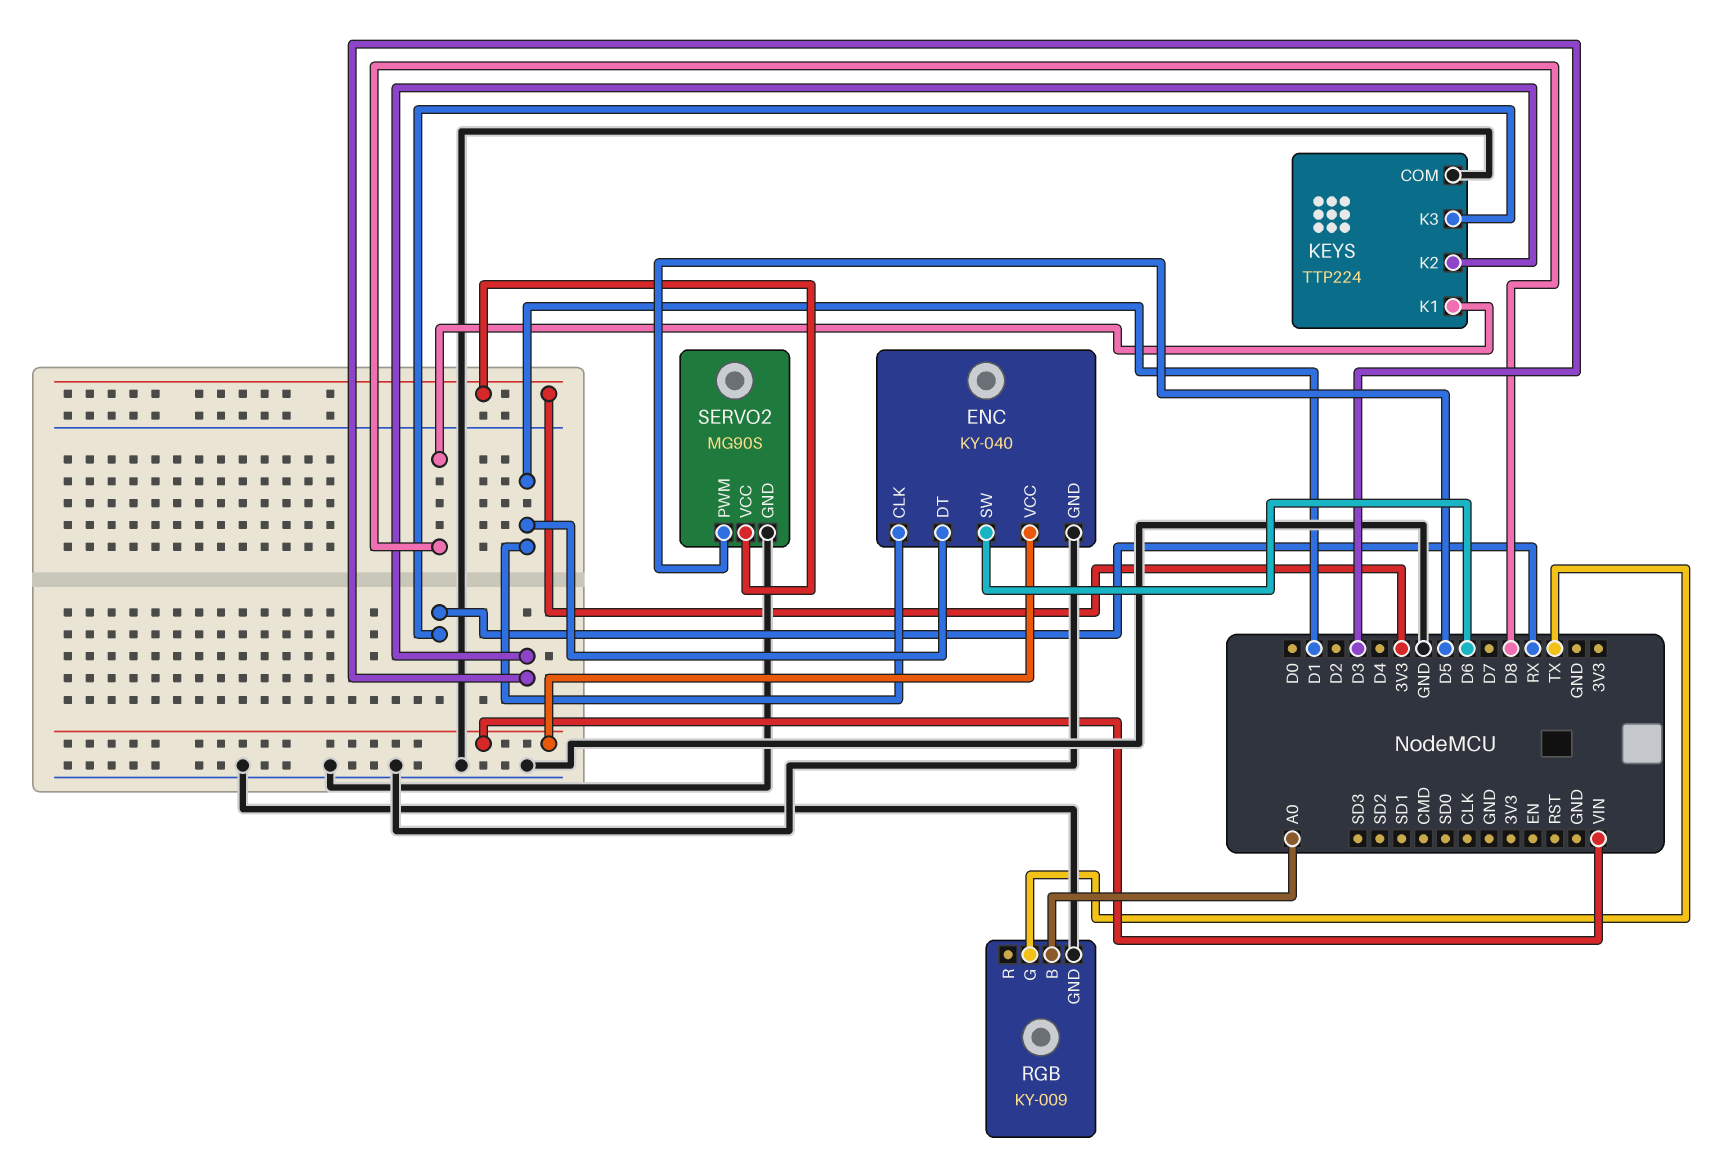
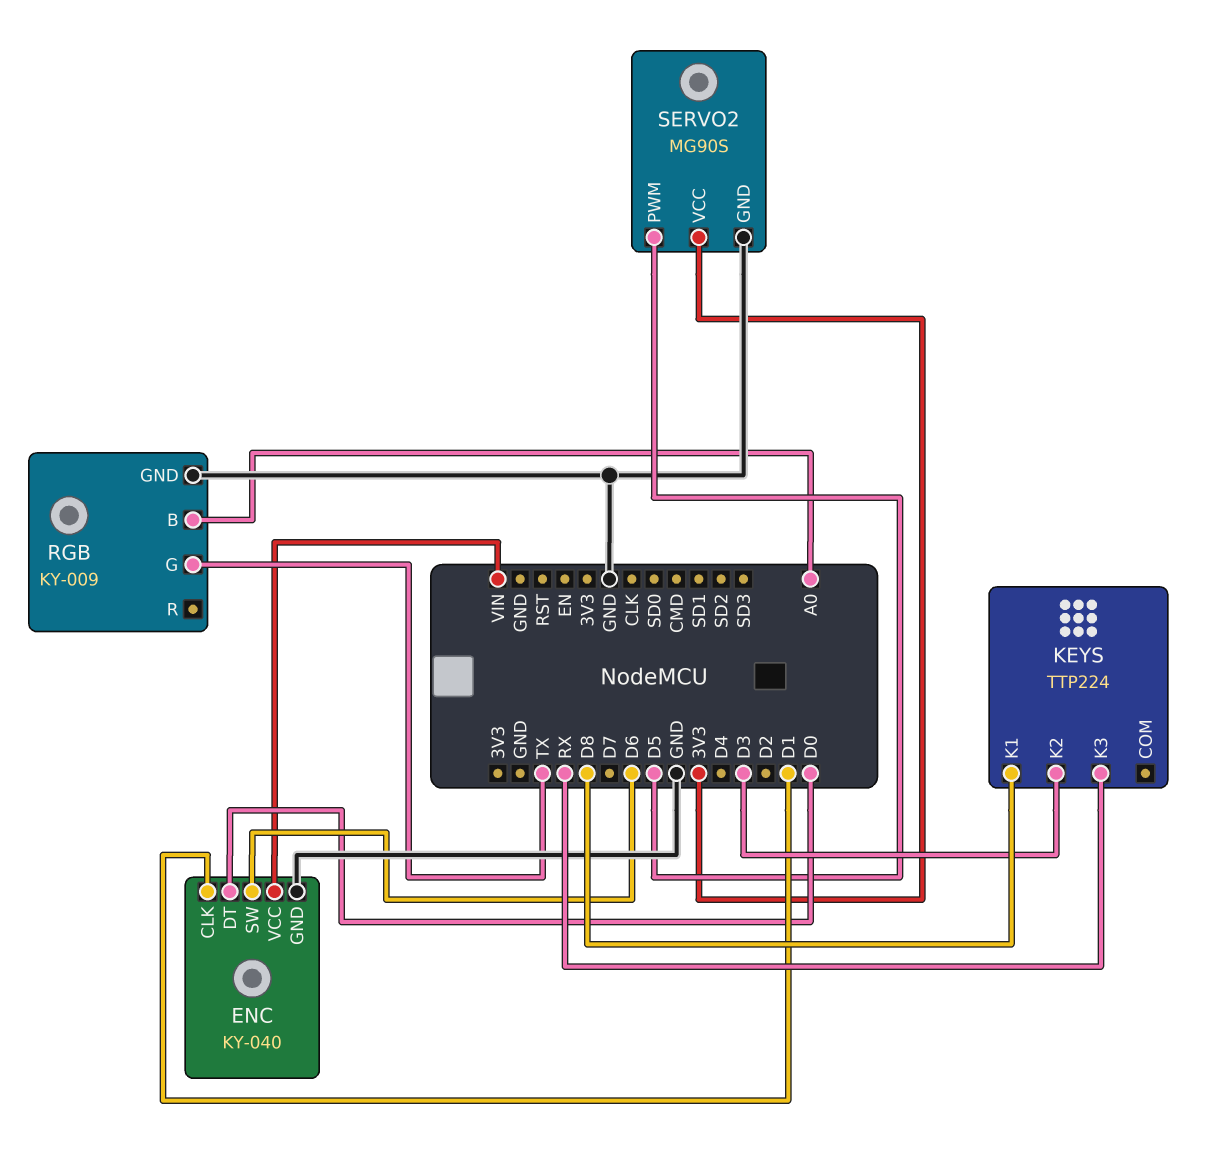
ENC pin DT: D1 -> D0
KEYS pin COM: GND -> none

